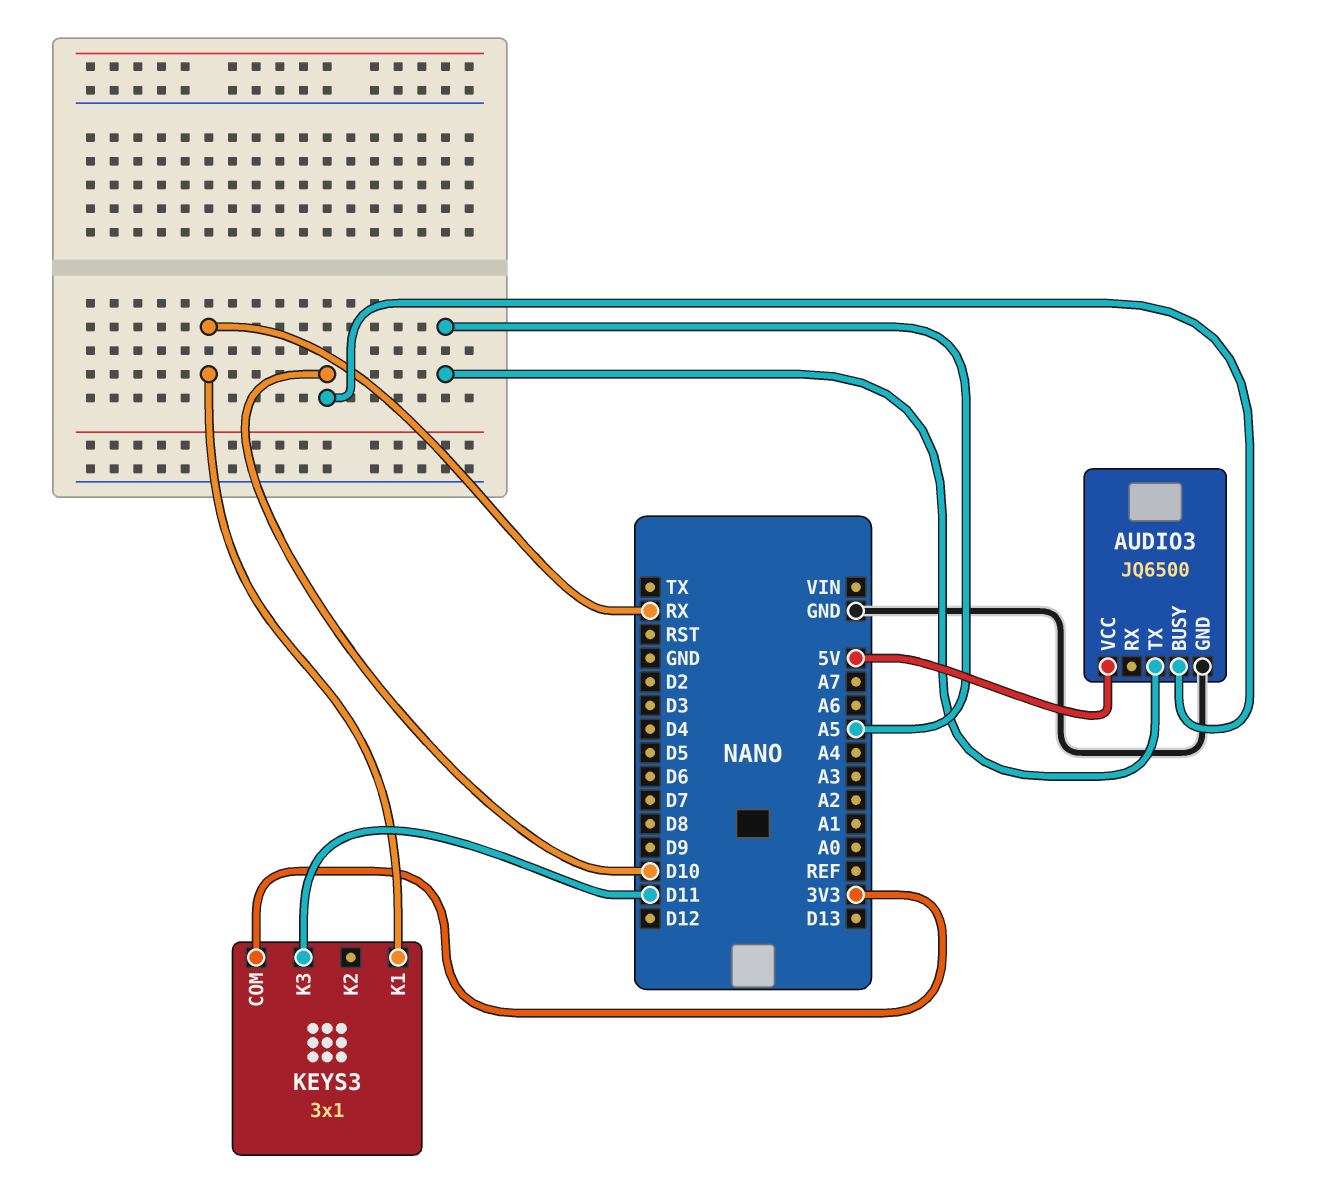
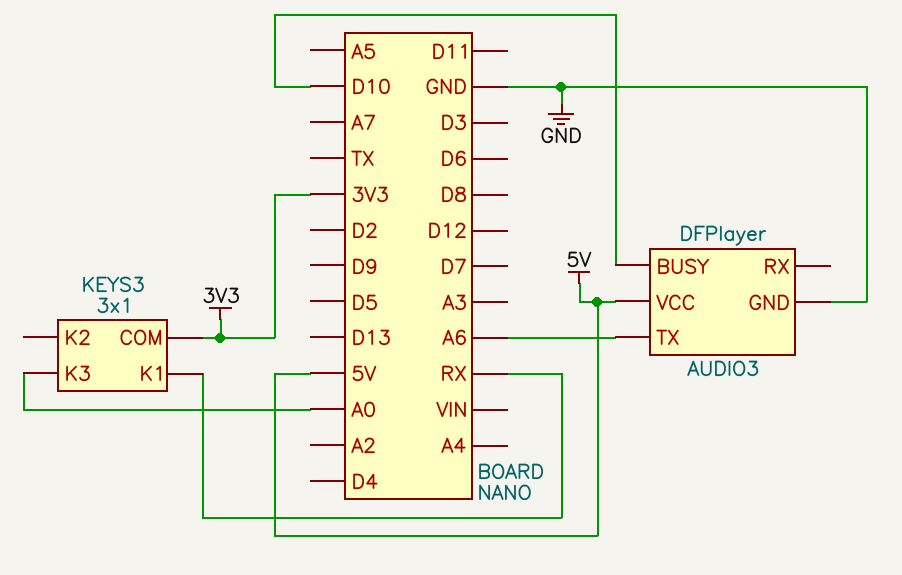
AUDIO3: JQ6500 -> DFPlayer
AUDIO3 pin TX: A5 -> A6
KEYS3 pin K3: D11 -> A0

